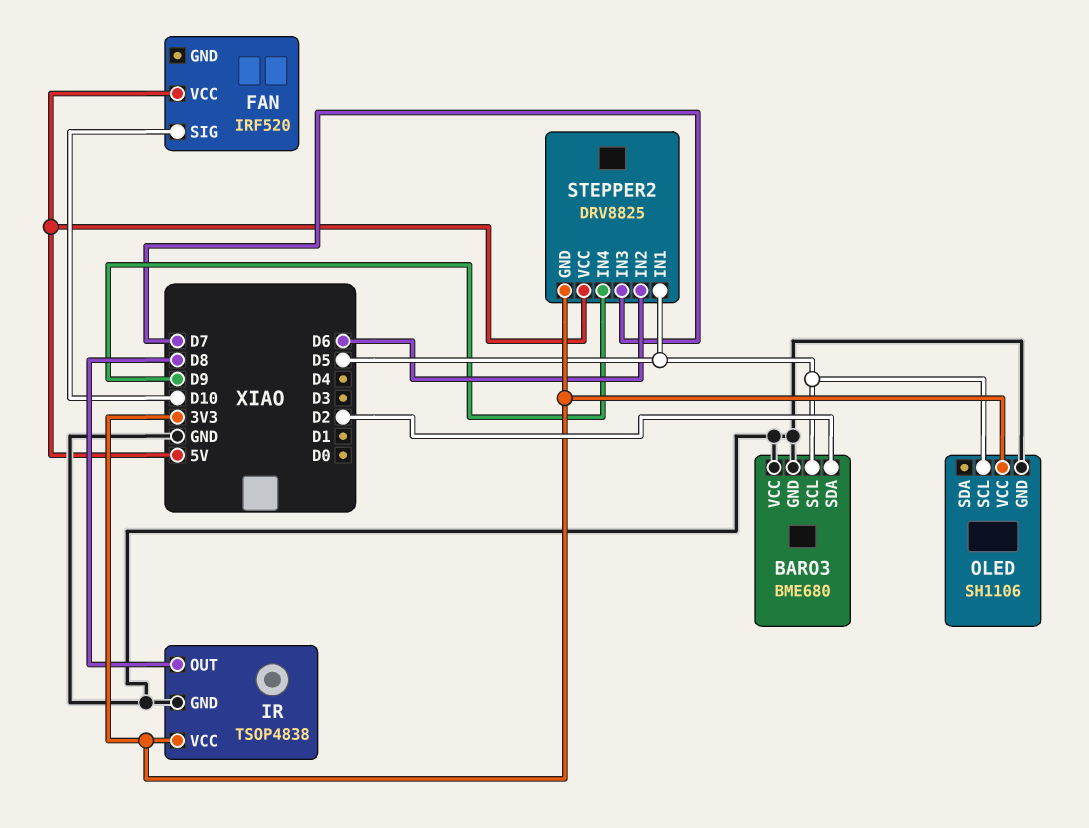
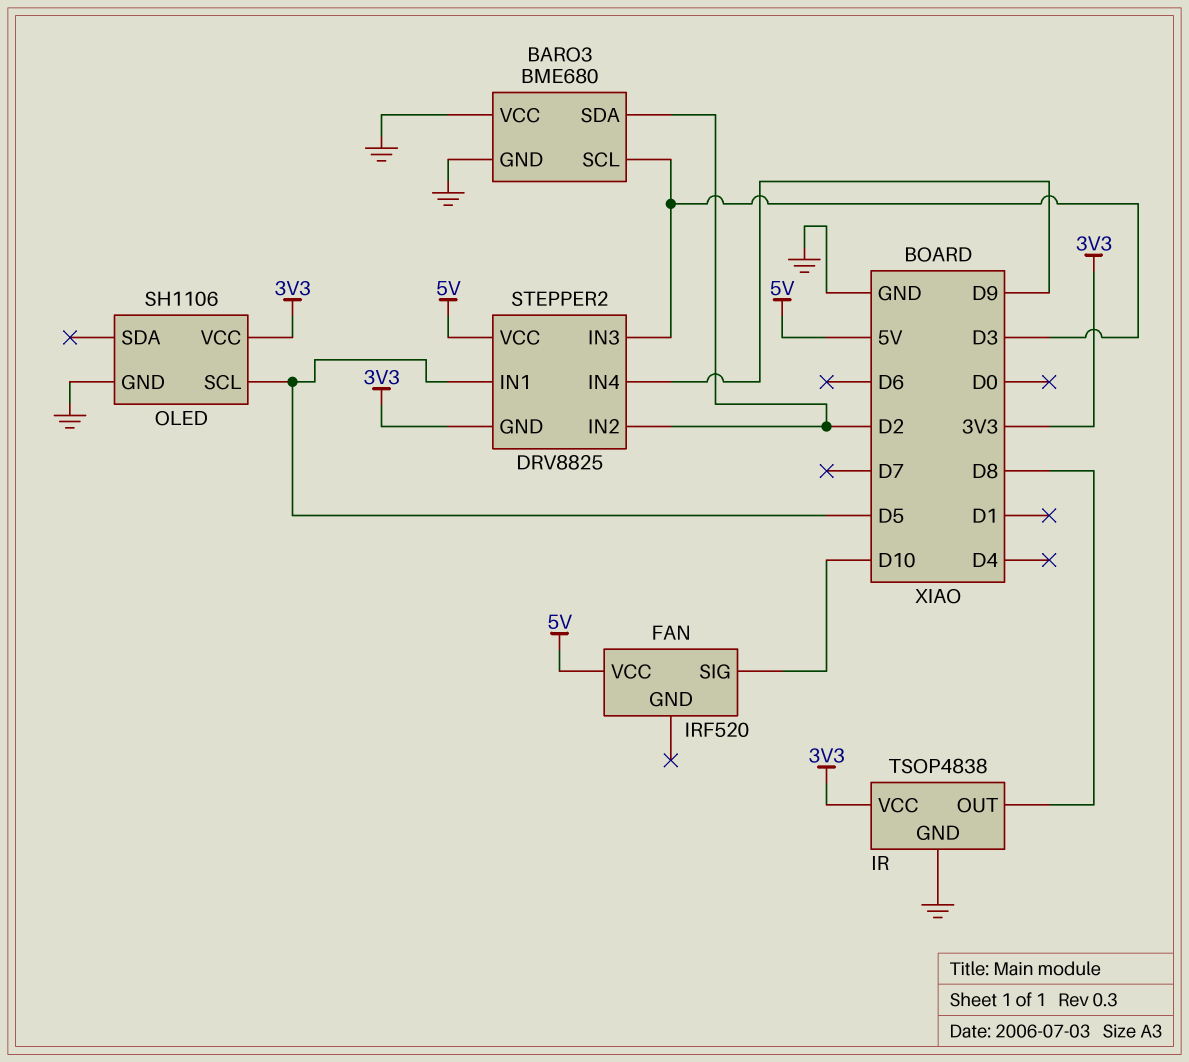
BARO3 pin SCL: D5 -> D3
STEPPER2 pin IN2: D6 -> D2
STEPPER2 pin IN3: D7 -> D3

